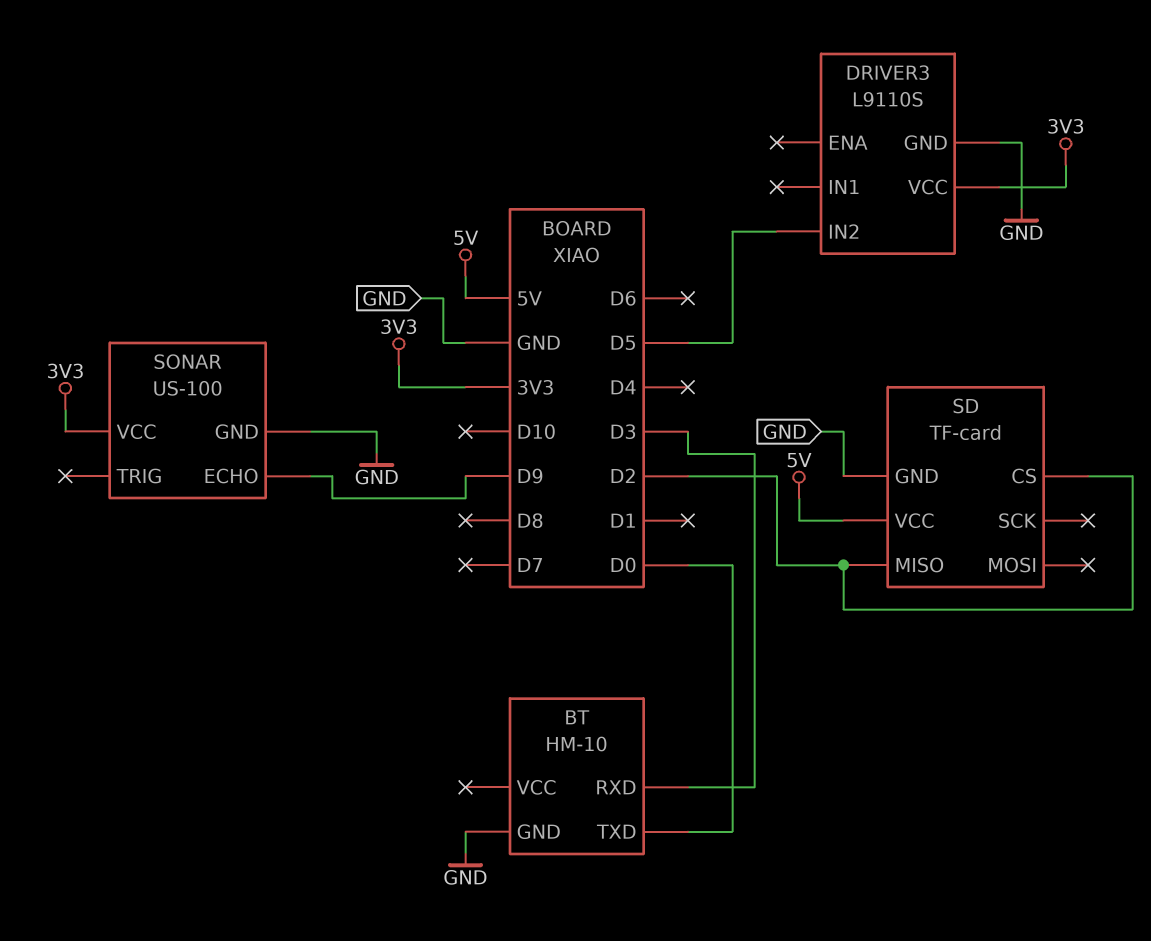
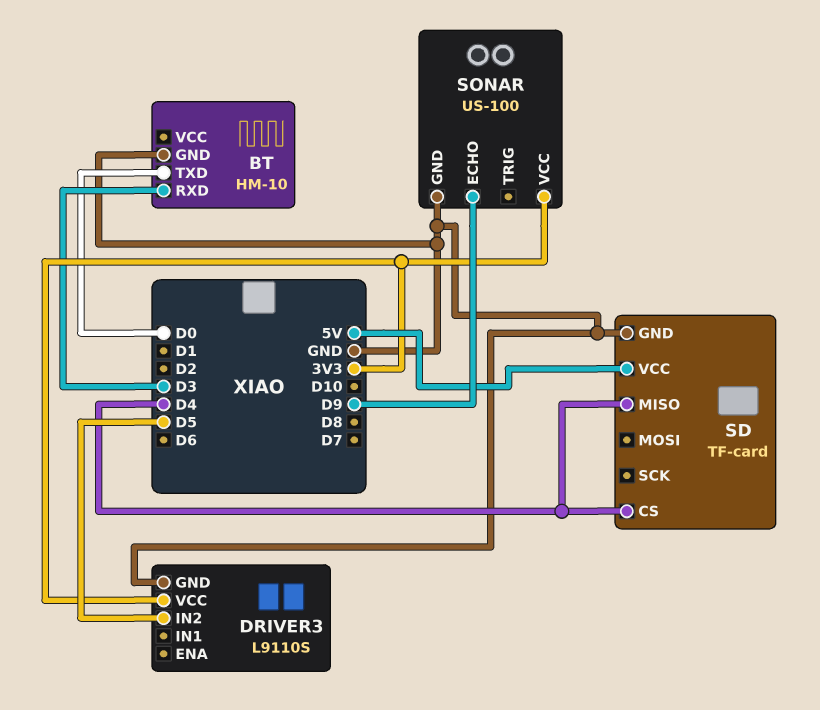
SD pin CS: D2 -> D4
SD pin MISO: D2 -> D4

